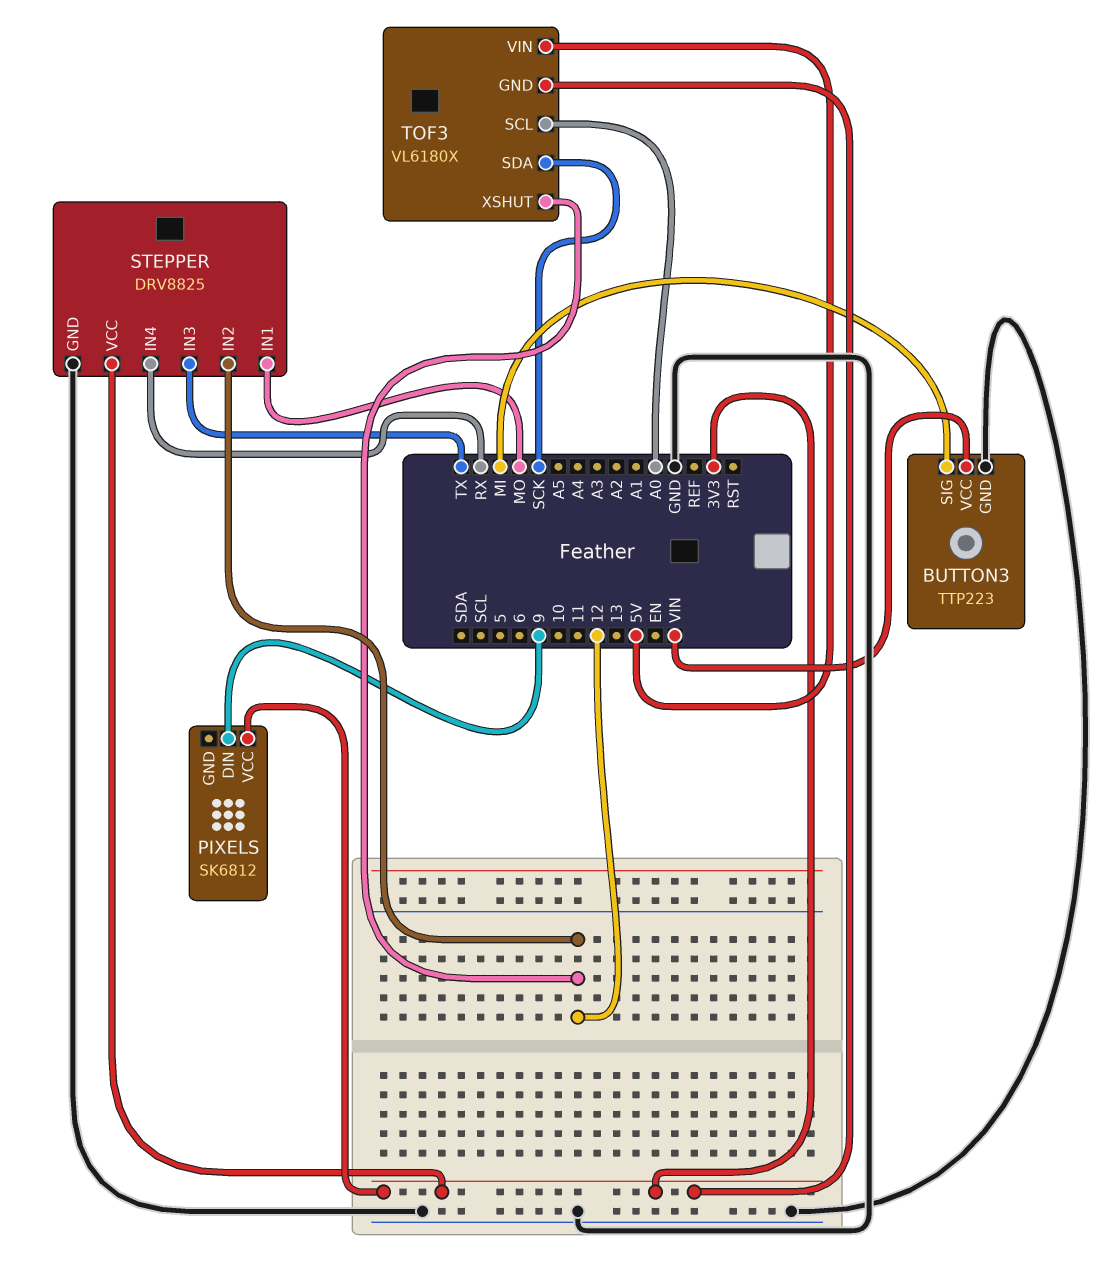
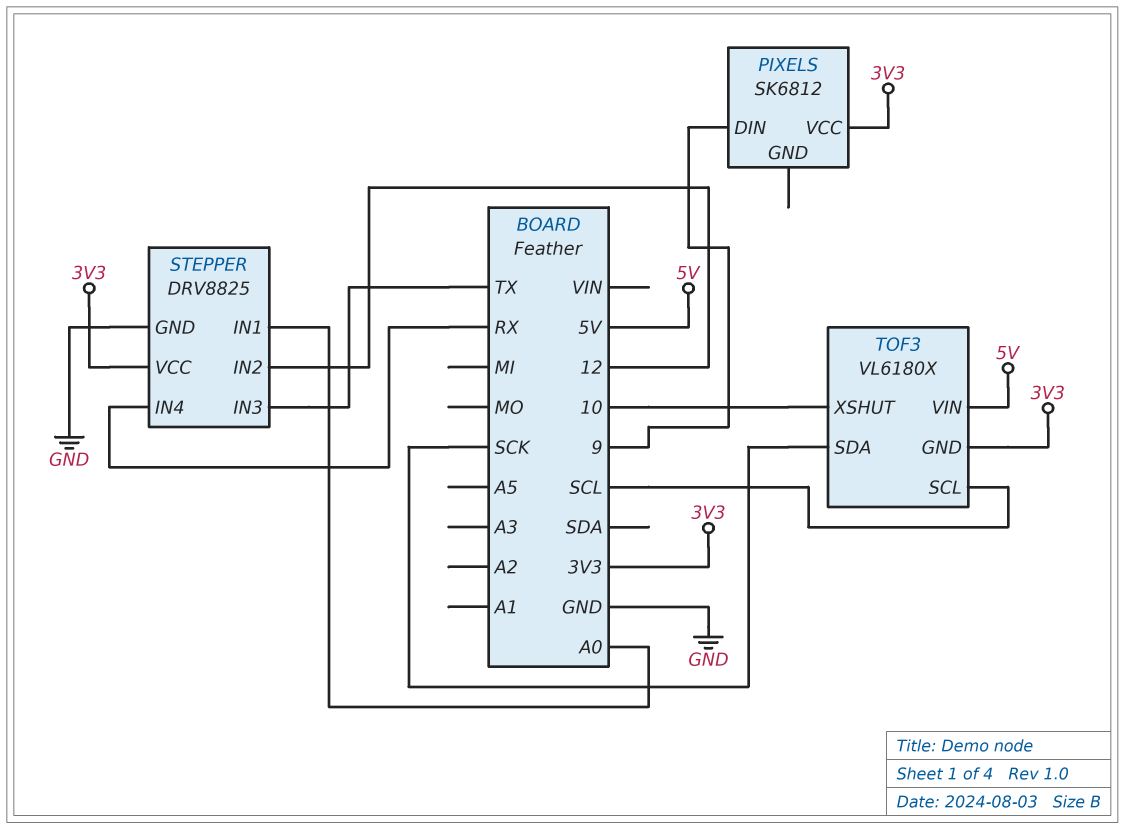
BUTTON3: TTP223 -> none
BUTTON3 pin GND: GND -> none
BUTTON3 pin SIG: MI -> none
BUTTON3 pin VCC: VIN -> none
STEPPER pin IN1: MO -> A0
TOF3 pin SCL: A0 -> SCL
TOF3 pin XSHUT: 12 -> 10

